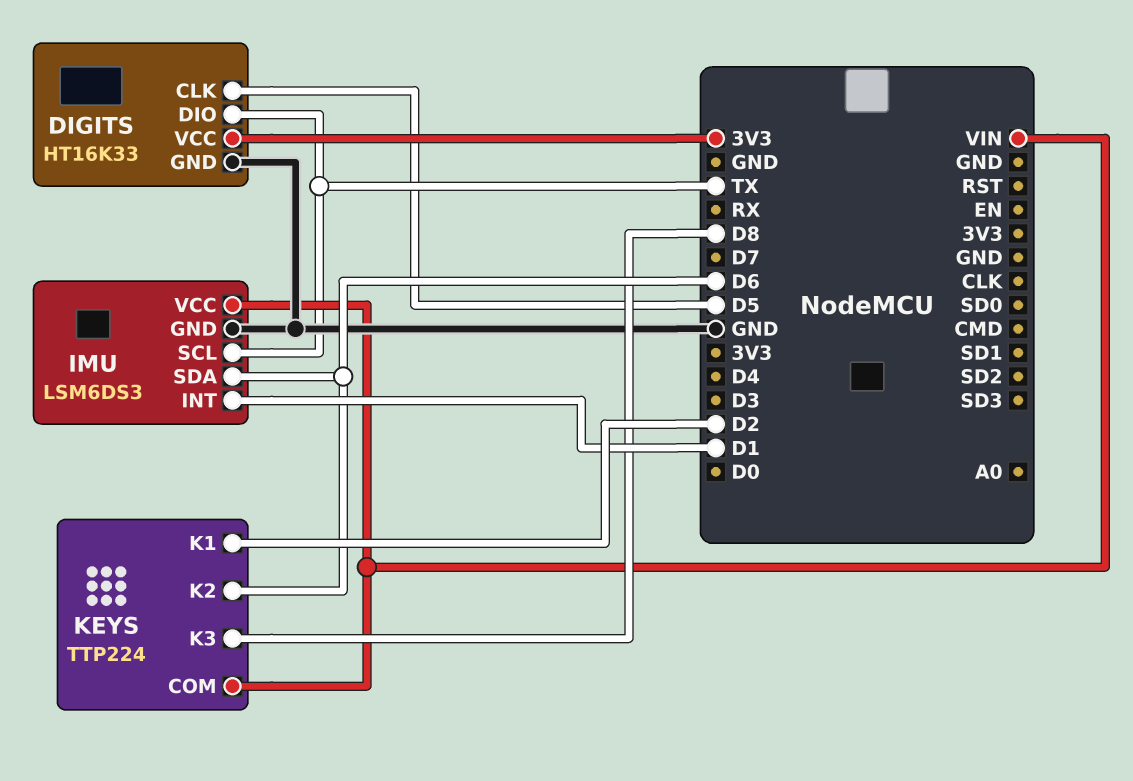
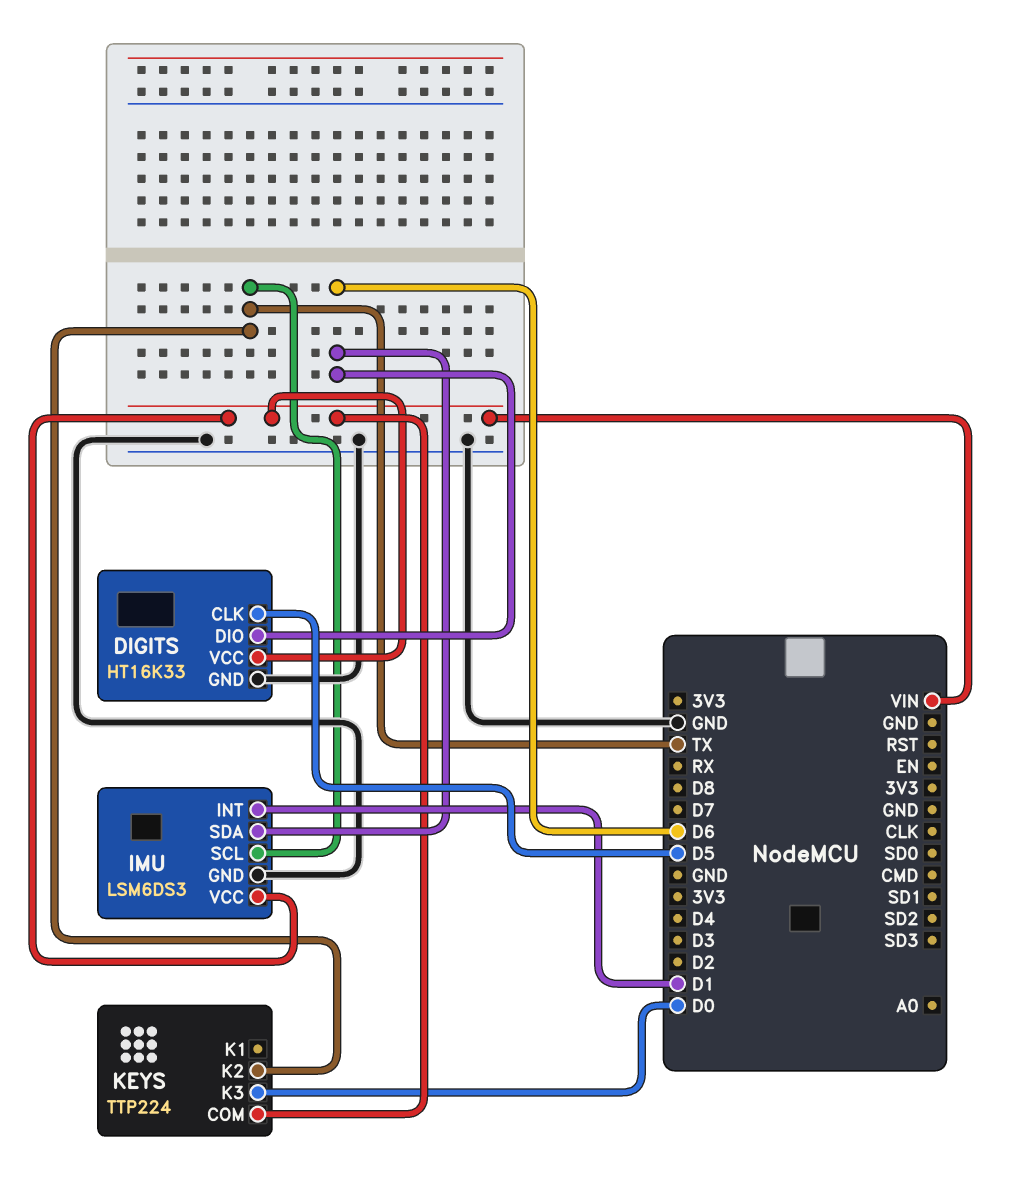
DIGITS pin DIO: TX -> D6
DIGITS pin VCC: 3V3 -> VIN
KEYS pin K1: D2 -> none
KEYS pin K2: D6 -> TX
KEYS pin K3: D8 -> D0

